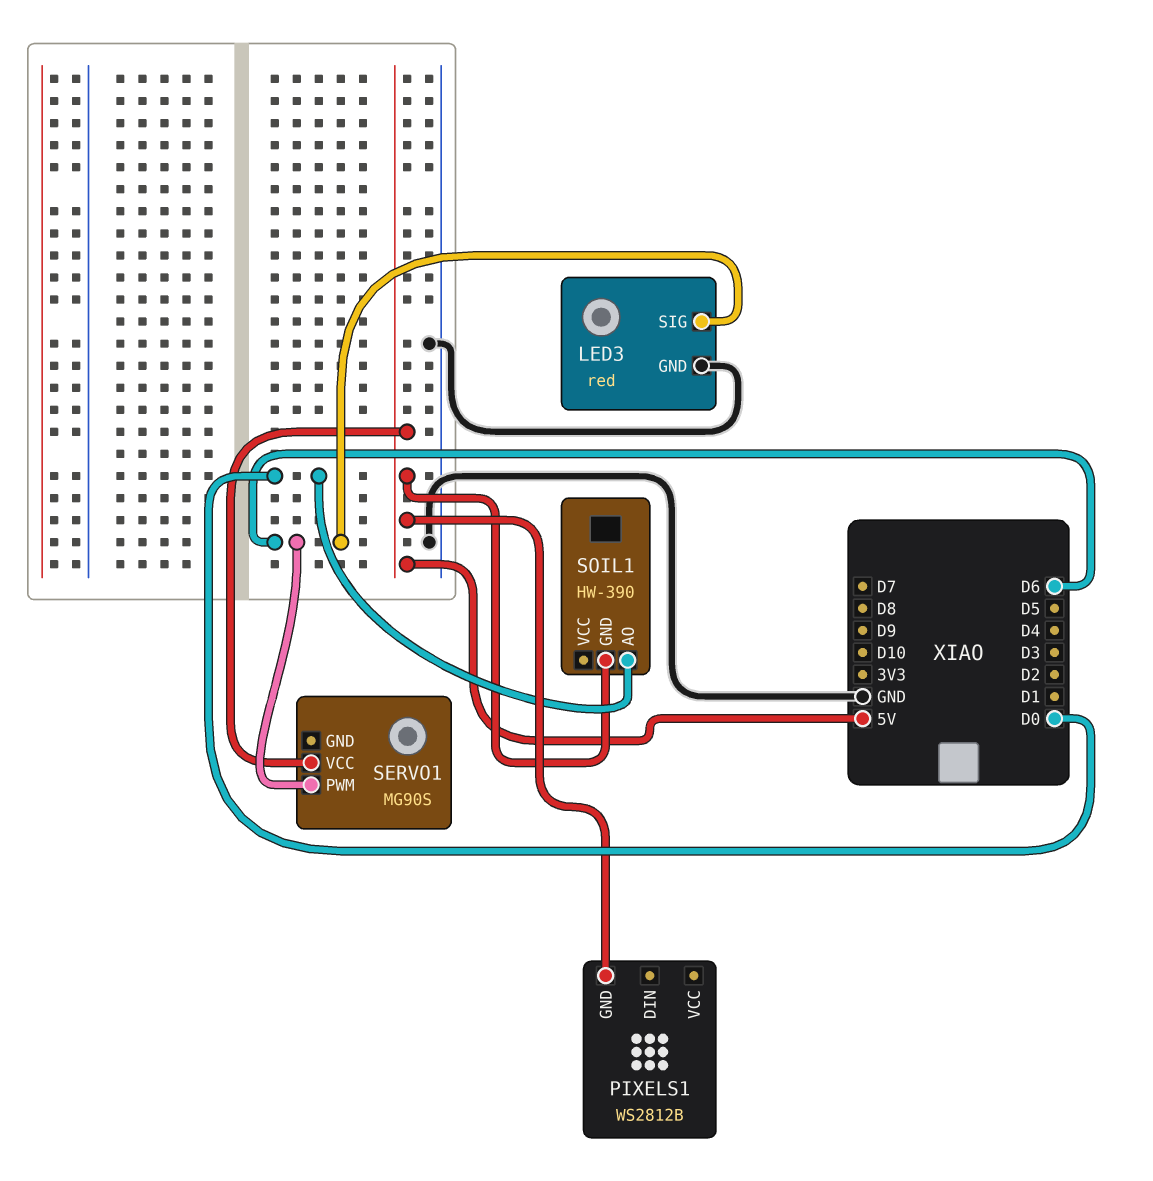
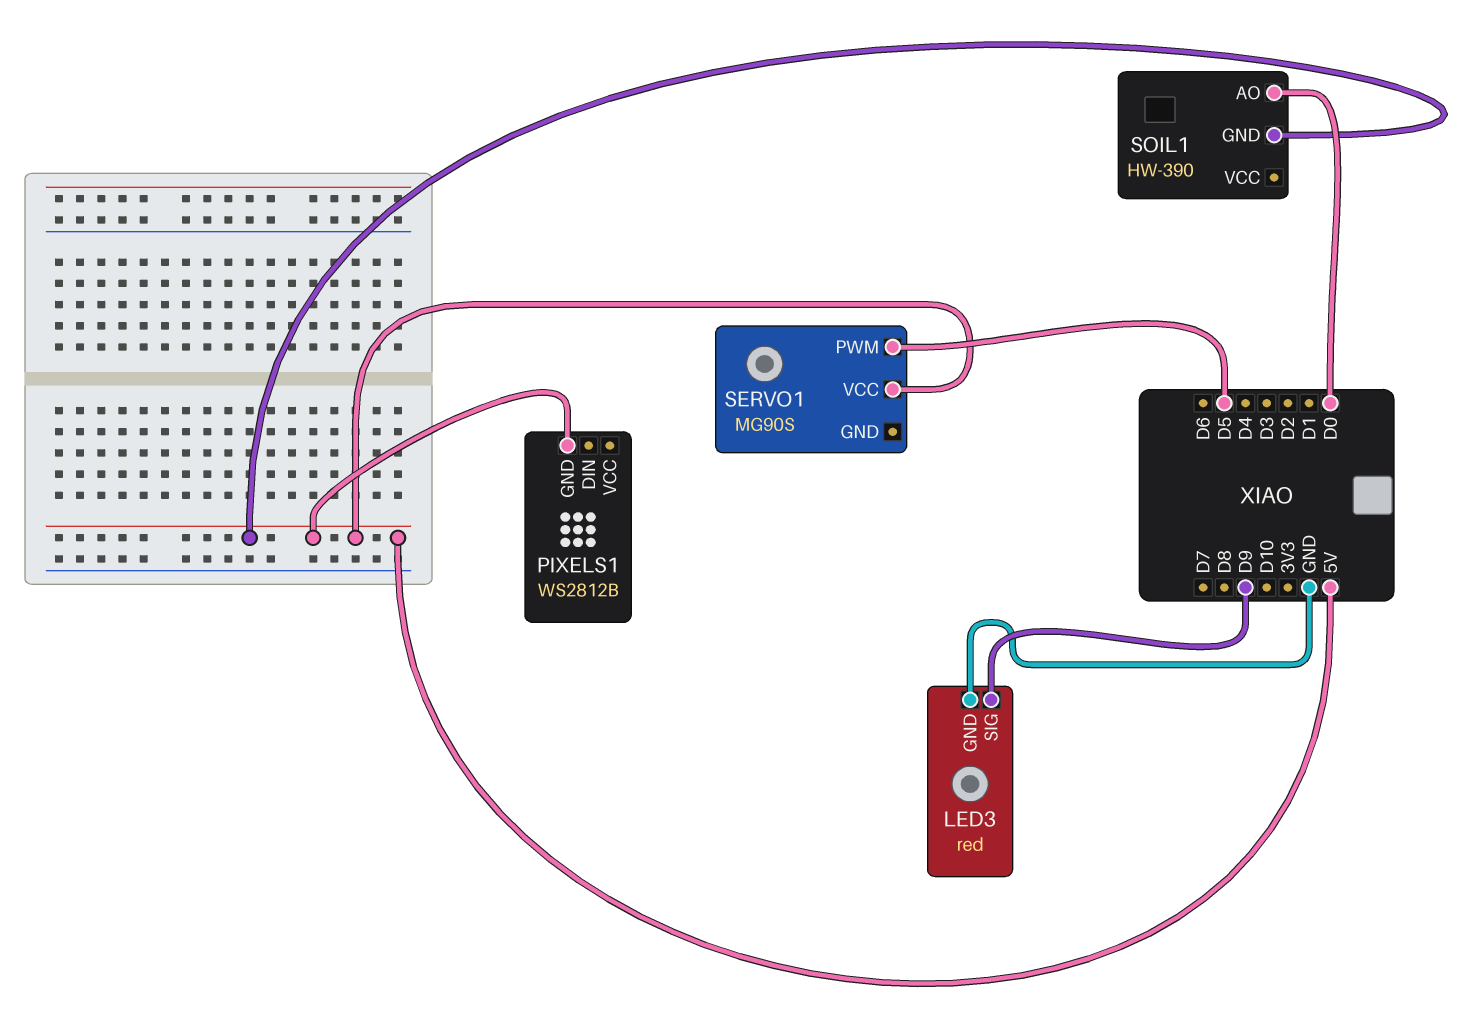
LED3 pin SIG: D6 -> D9
SERVO1 pin PWM: D6 -> D5

